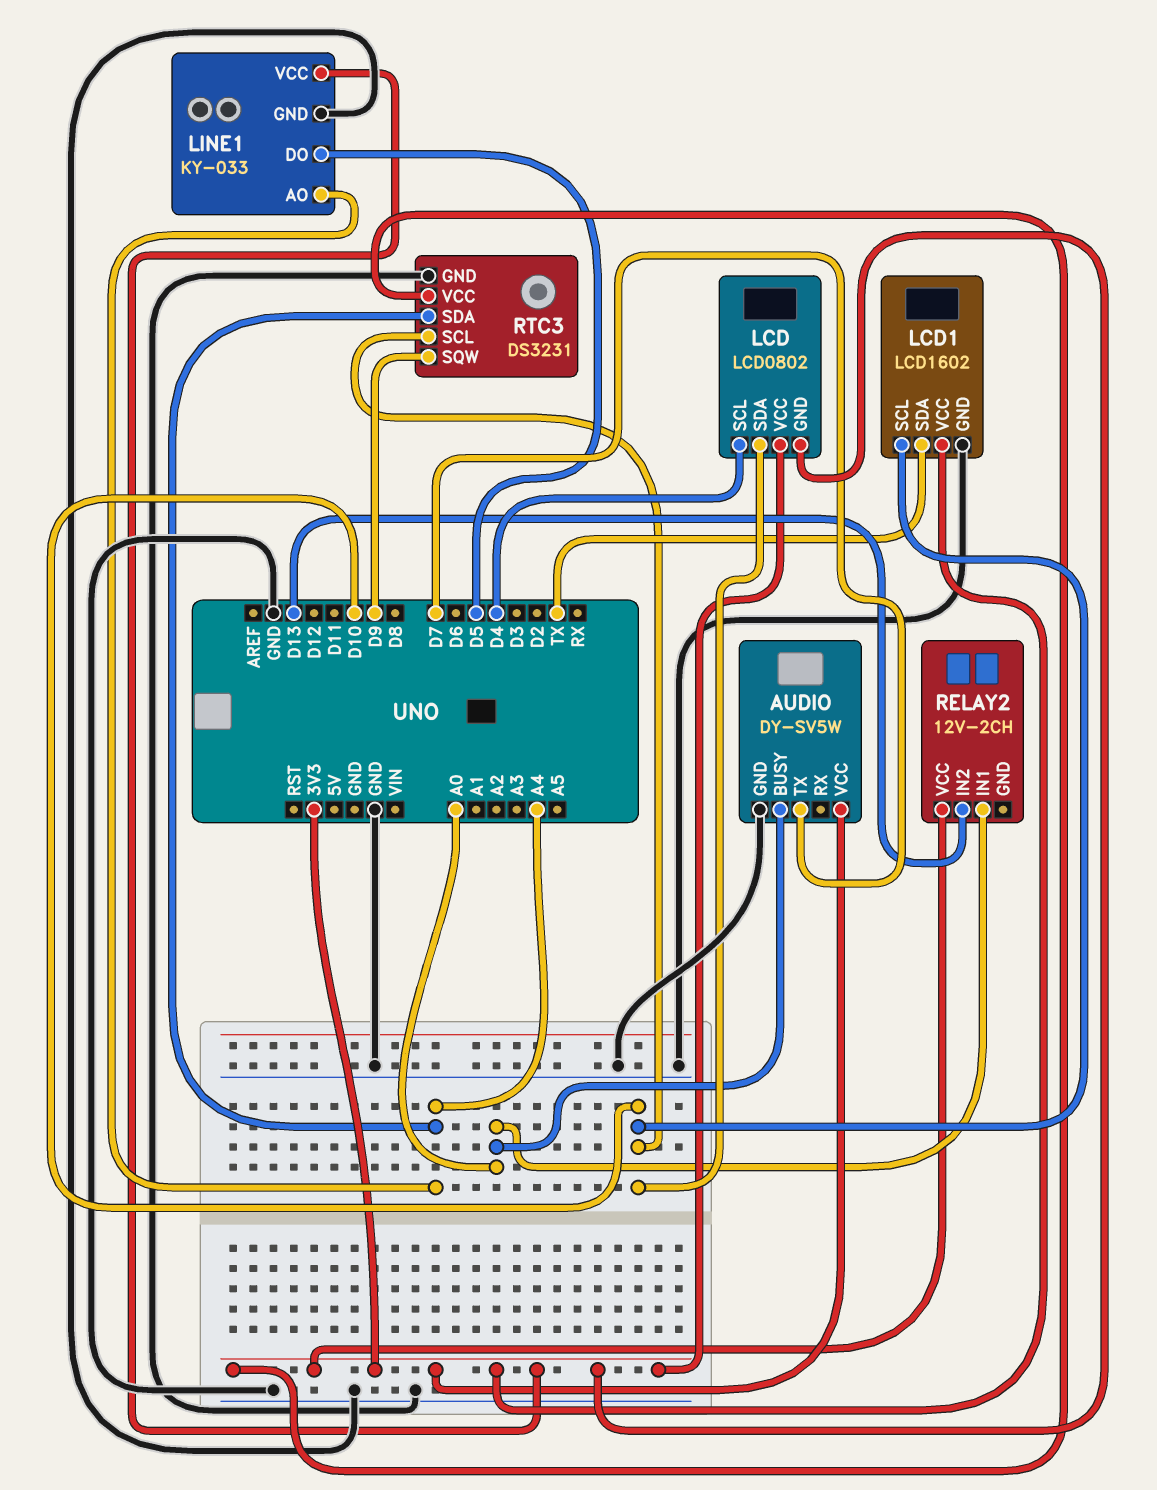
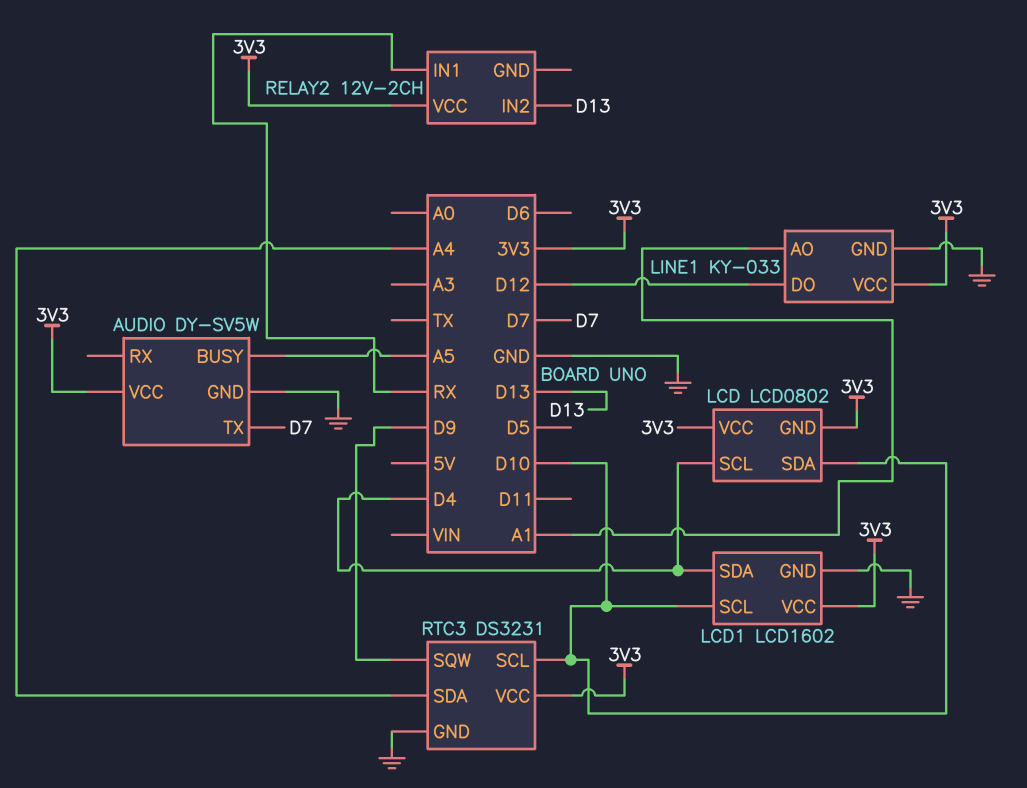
AUDIO pin BUSY: A0 -> A5
LCD1 pin SDA: TX -> D4
LINE1 pin AO: A4 -> A1
LINE1 pin DO: D5 -> D12
RELAY2 pin IN1: A0 -> RX

